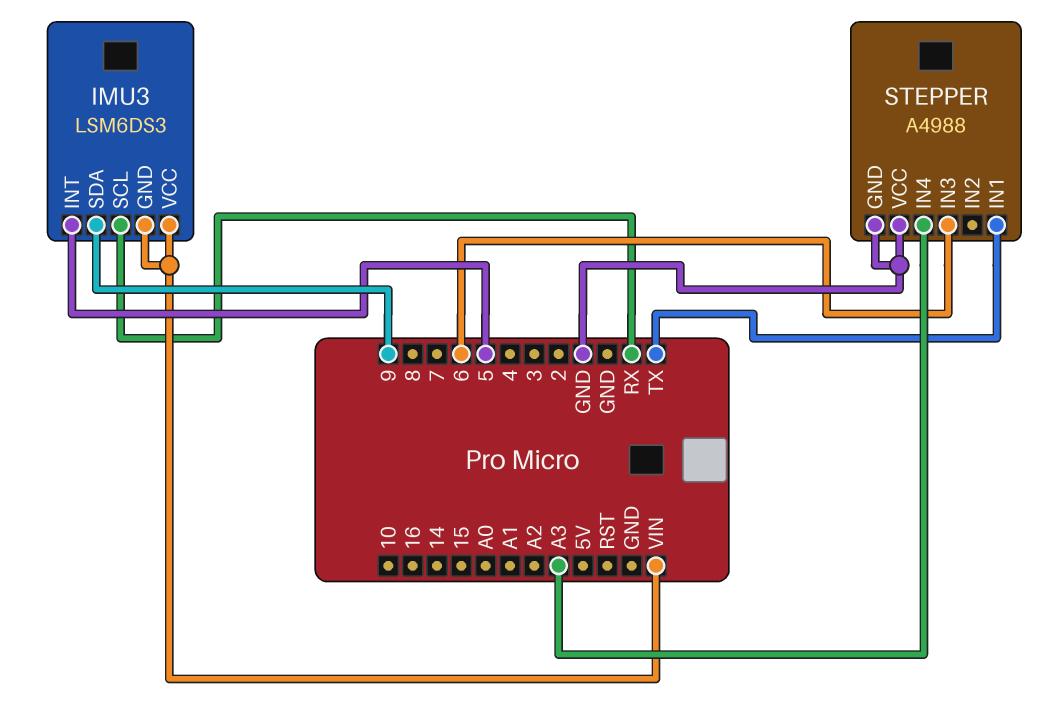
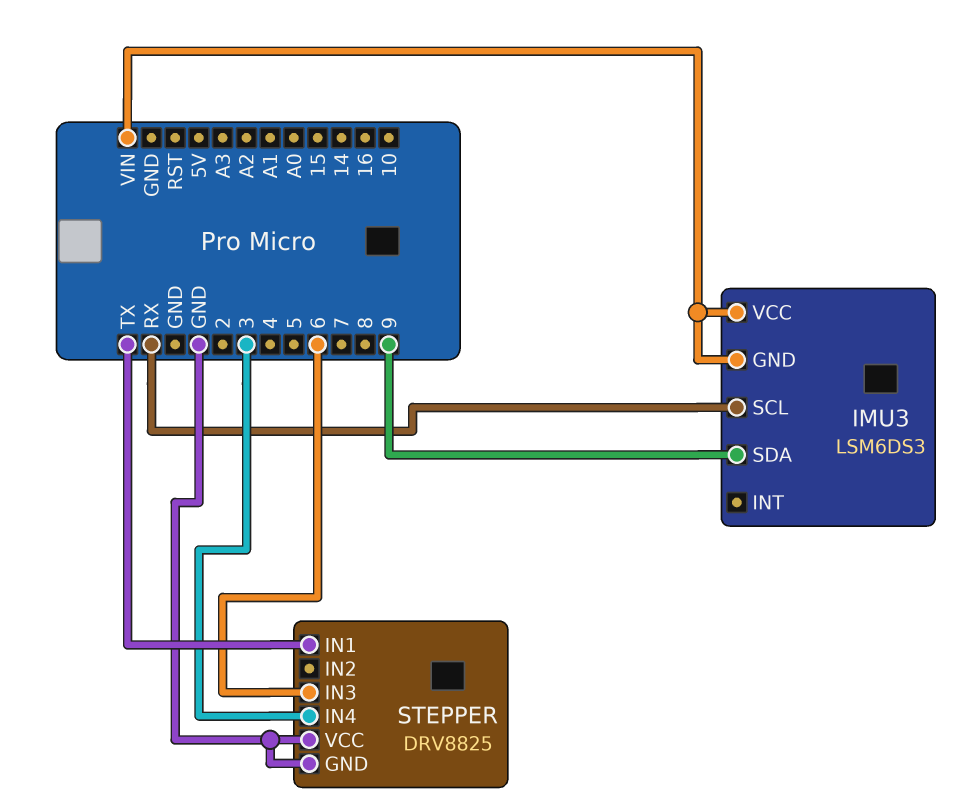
IMU3 pin INT: 5 -> none
STEPPER: A4988 -> DRV8825
STEPPER pin IN4: A3 -> 3

